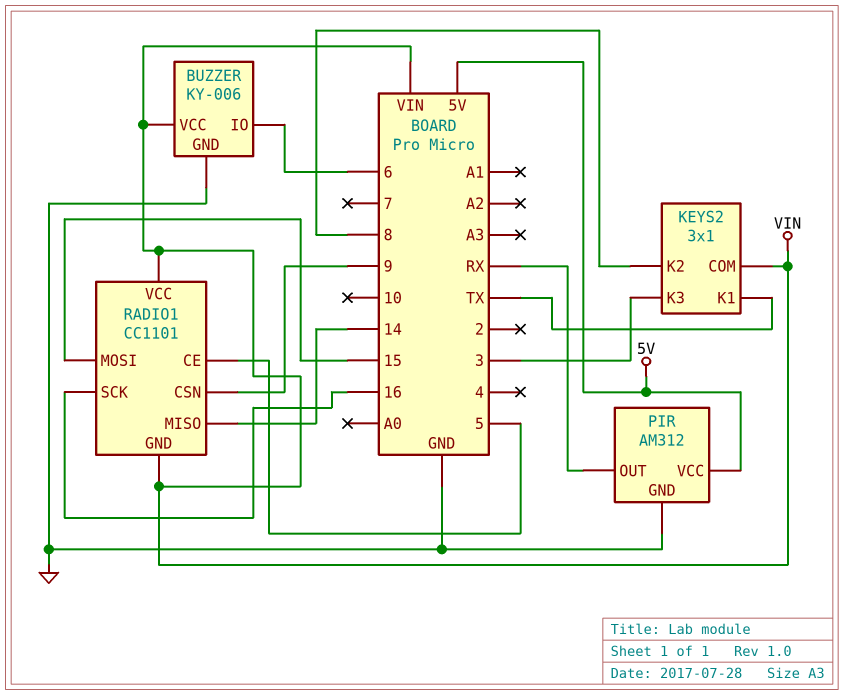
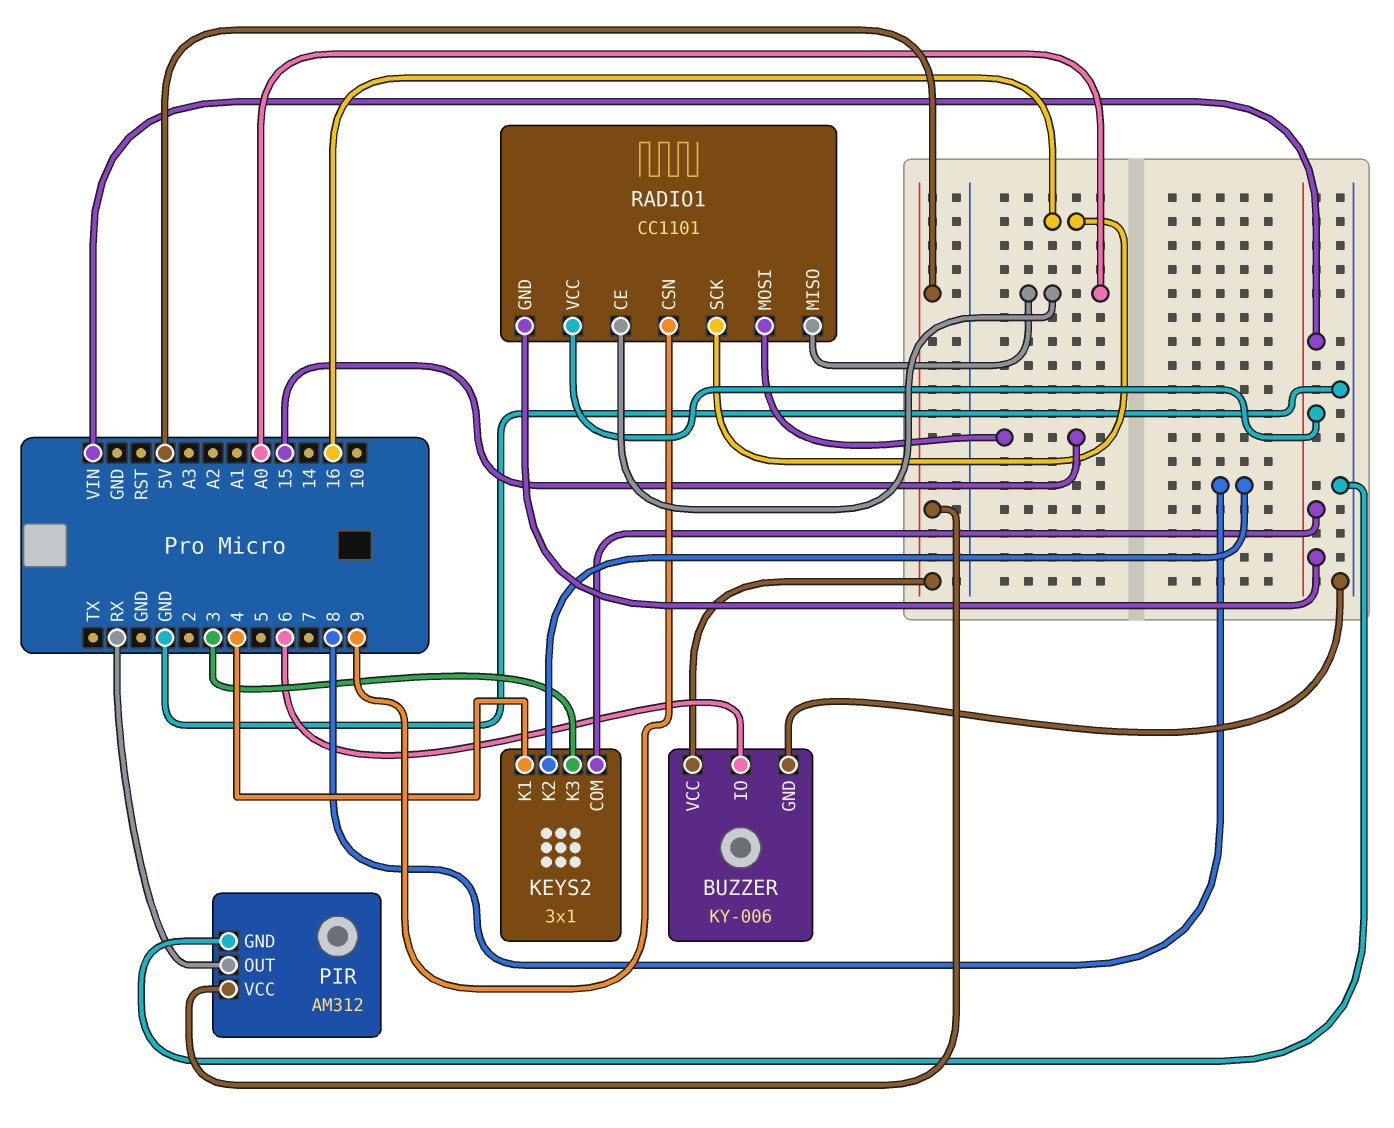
BUZZER pin VCC: VIN -> 5V
KEYS2 pin K1: TX -> 4
RADIO1 pin CE: 5 -> A0
RADIO1 pin MISO: 14 -> A0

